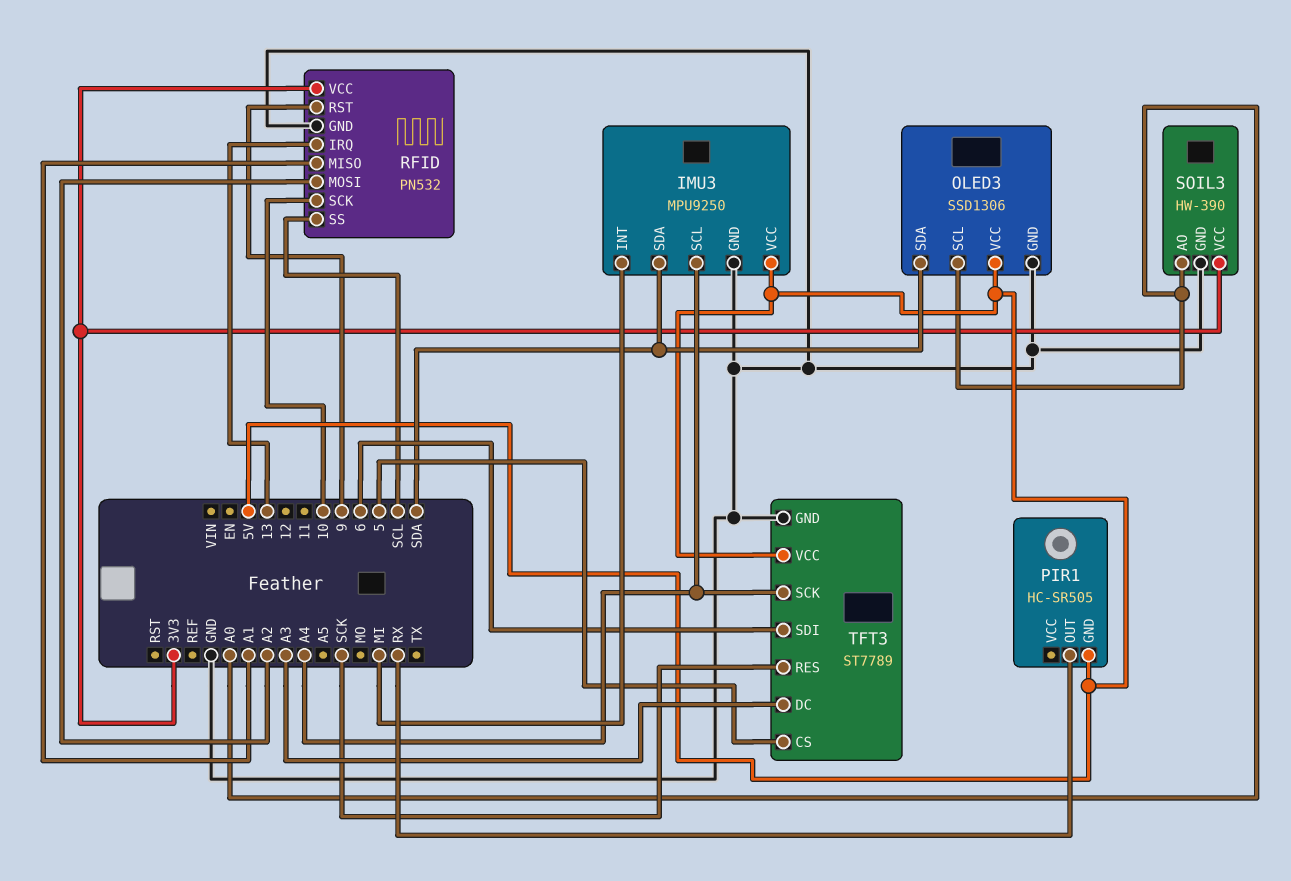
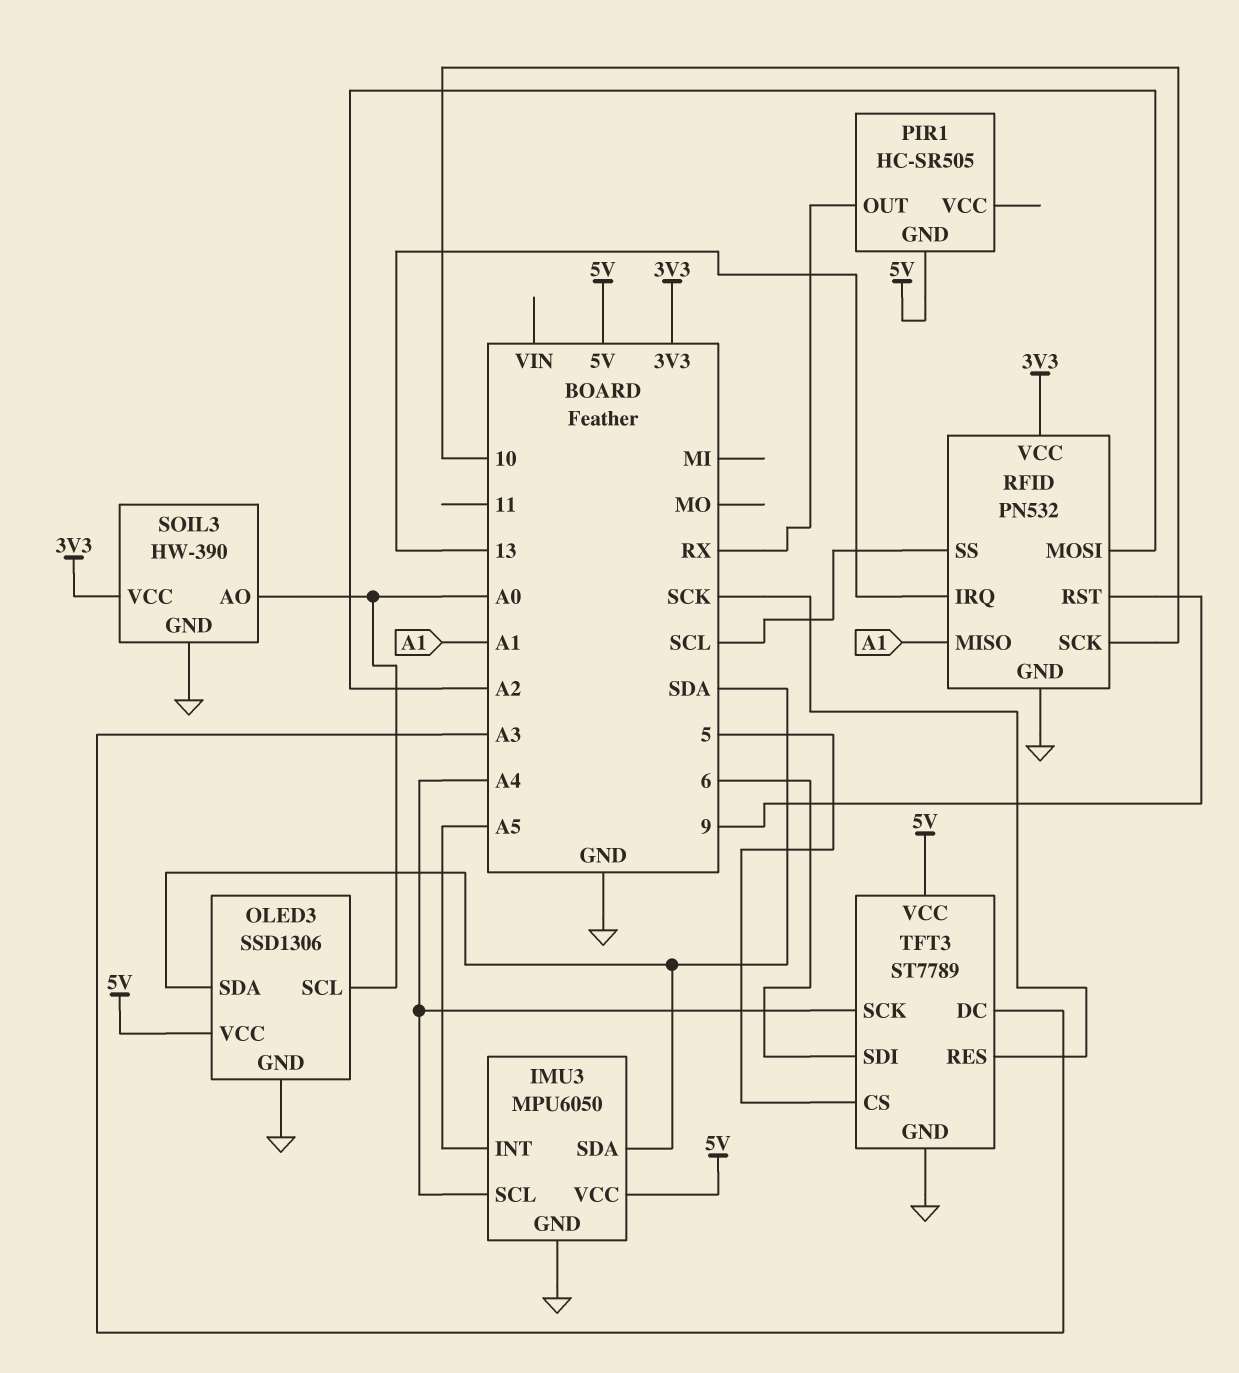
IMU3: MPU9250 -> MPU6050
IMU3 pin INT: MI -> A5

